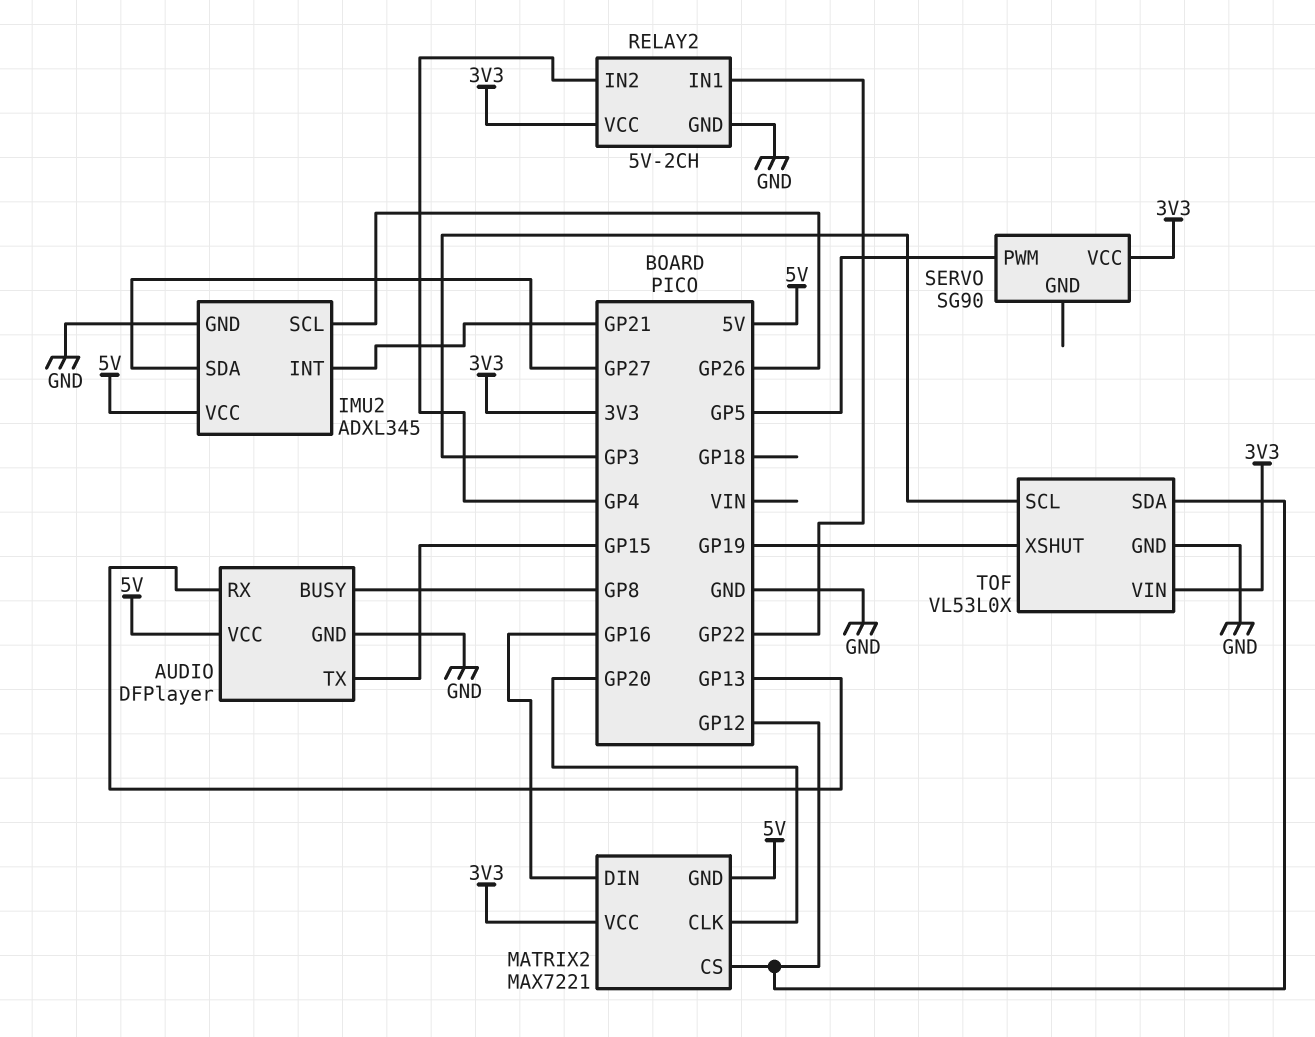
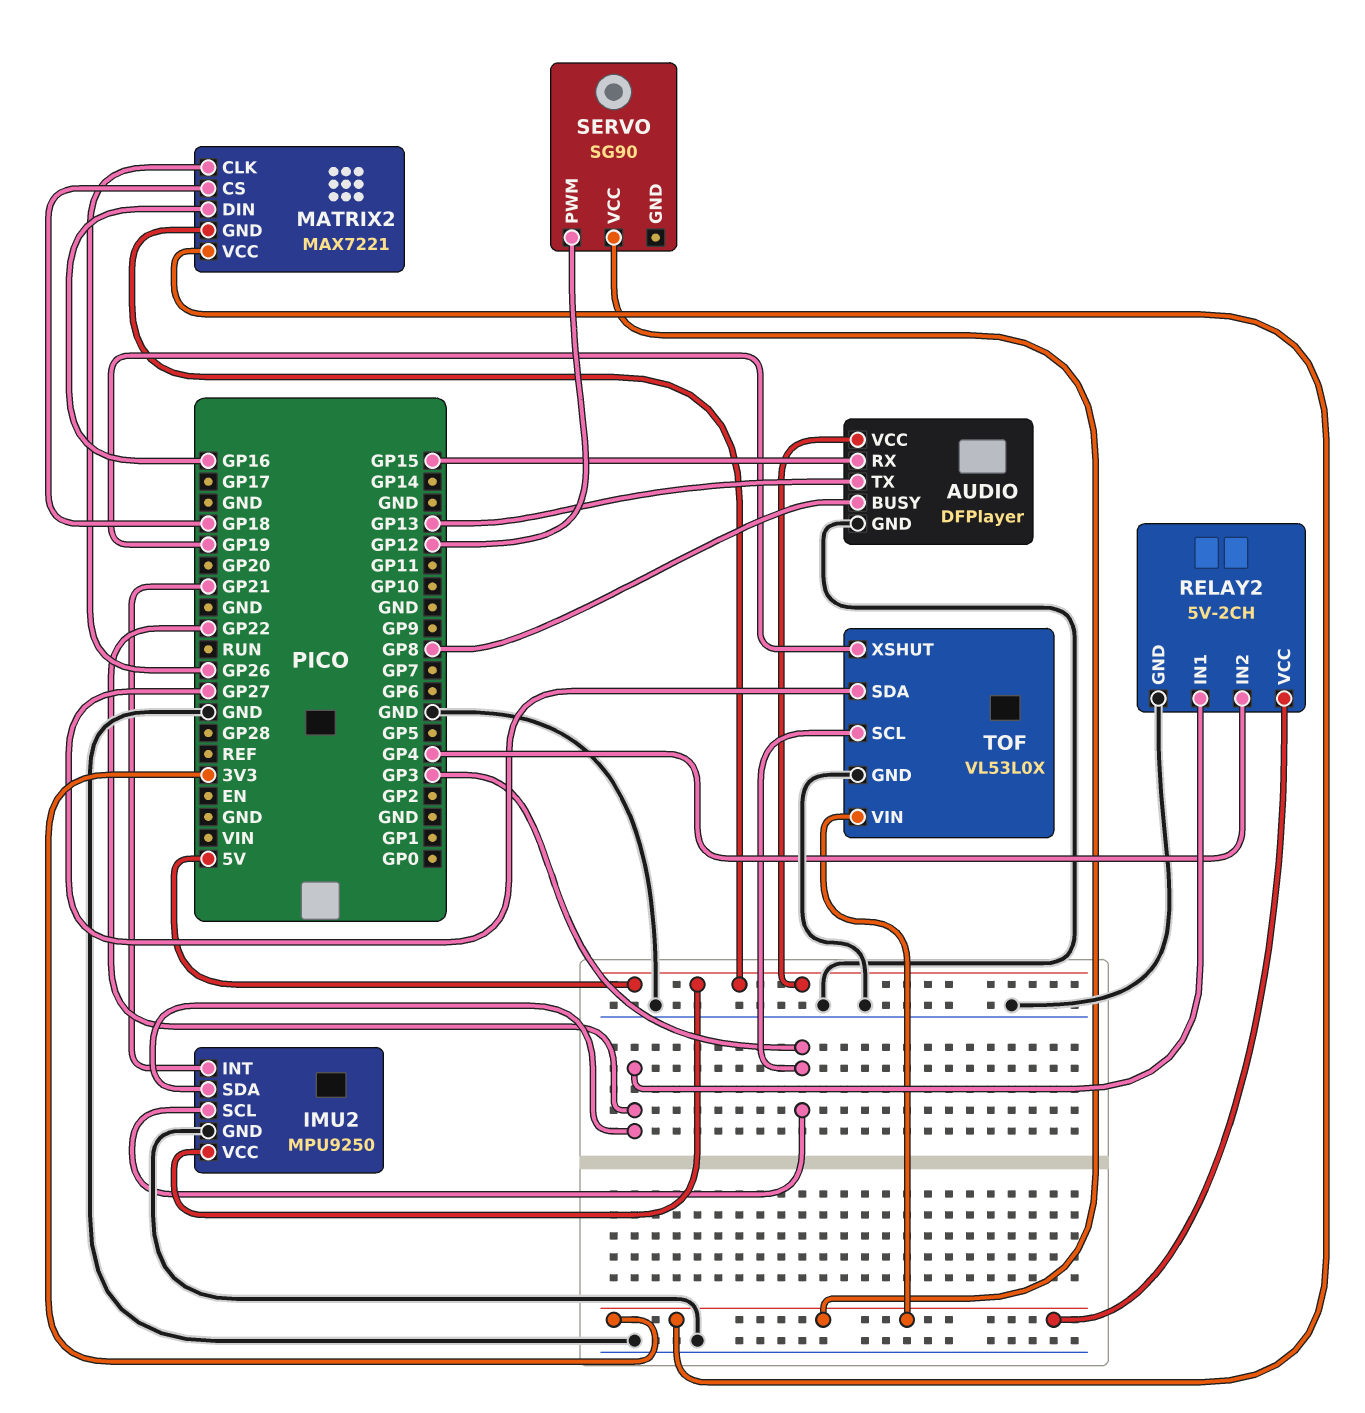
AUDIO pin RX: GP13 -> GP15
AUDIO pin TX: GP15 -> GP13
IMU2: ADXL345 -> MPU9250
IMU2 pin SCL: GP26 -> GP3
IMU2 pin SDA: GP27 -> GP22
MATRIX2 pin CLK: GP20 -> GP26
MATRIX2 pin CS: GP12 -> GP18
SERVO pin PWM: GP5 -> GP12
TOF pin SDA: GP12 -> GP27

